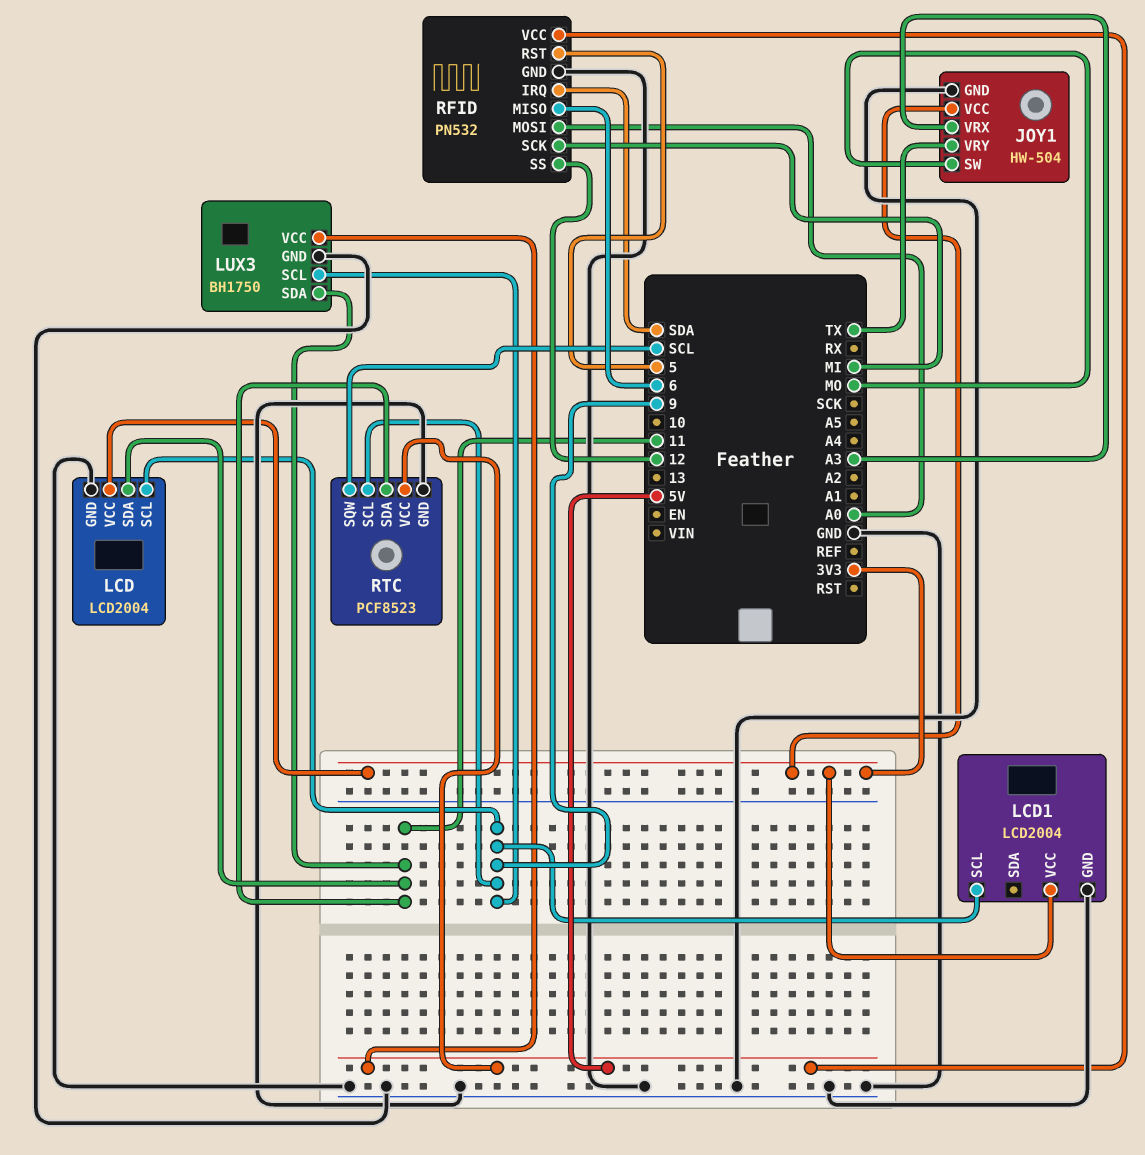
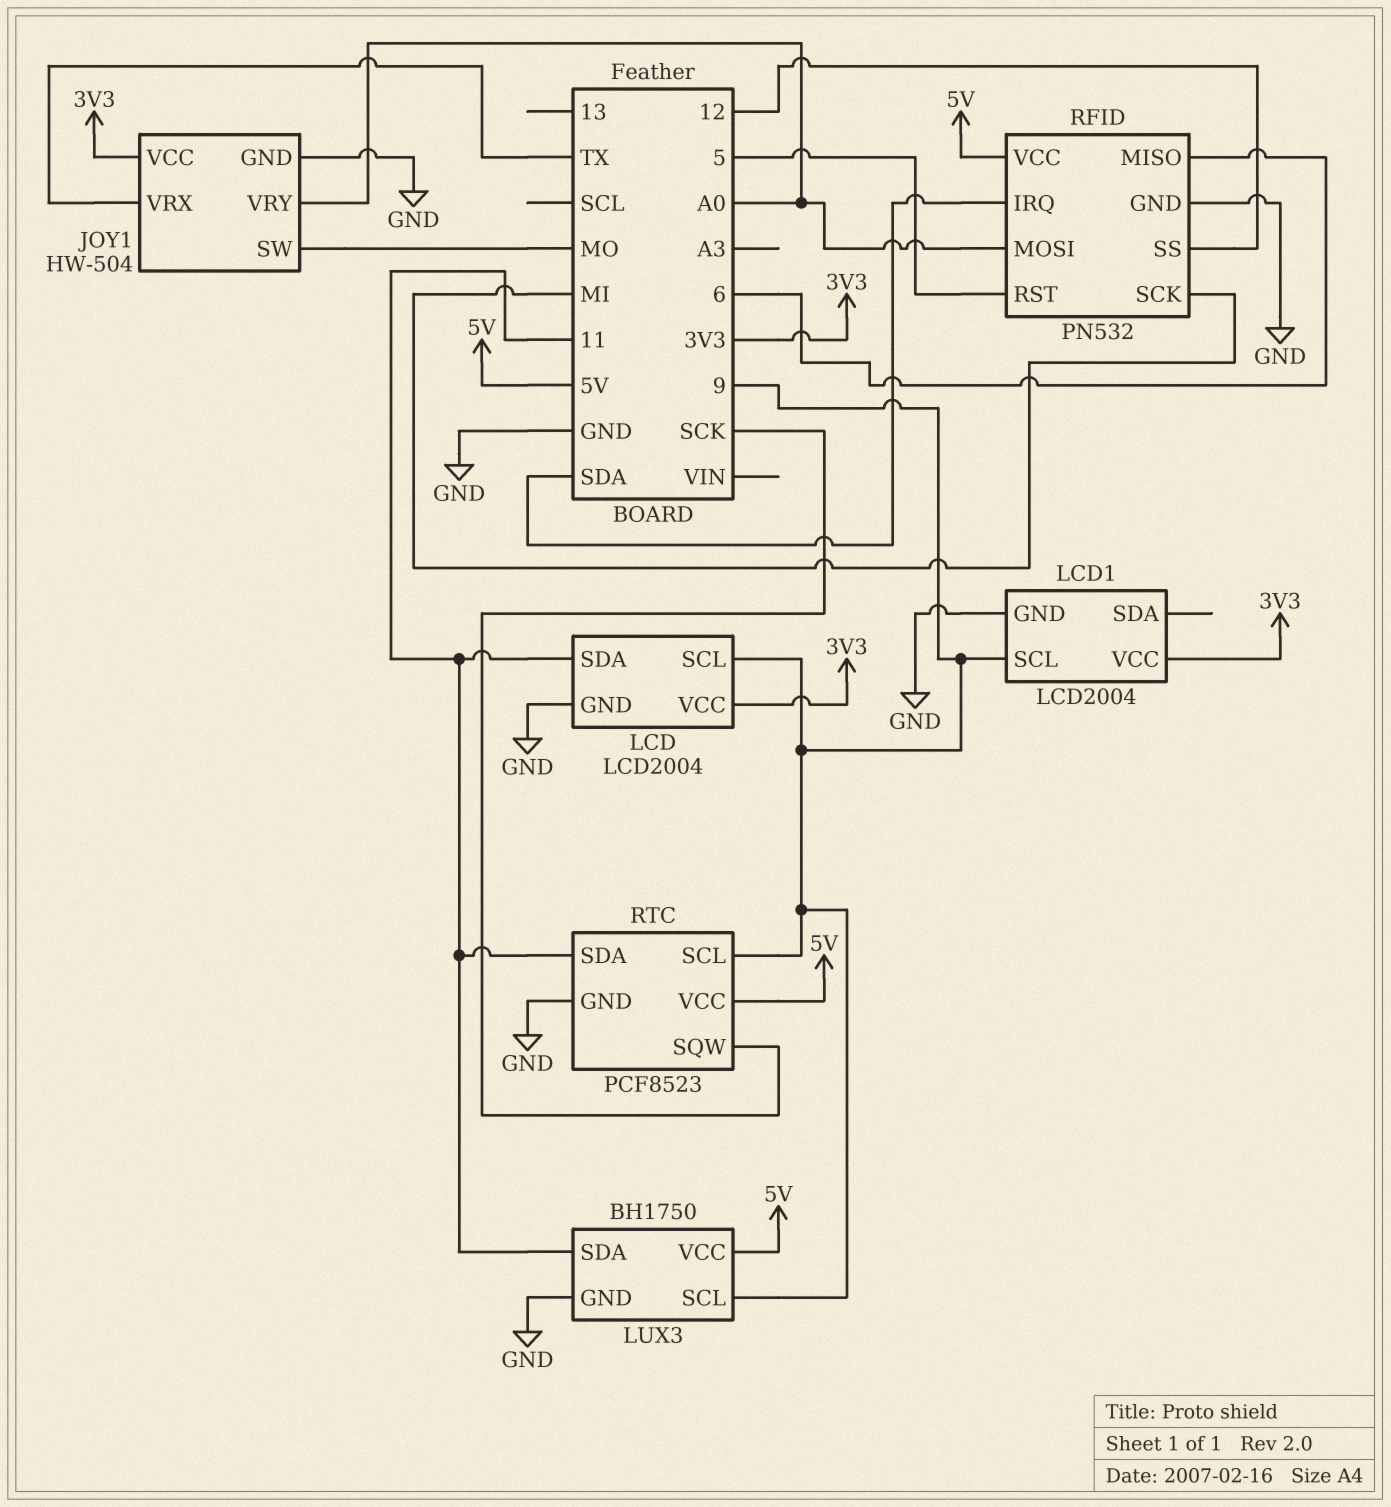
JOY1 pin VRX: A3 -> TX
JOY1 pin VRY: TX -> A0
RTC pin SQW: SCL -> SCK

